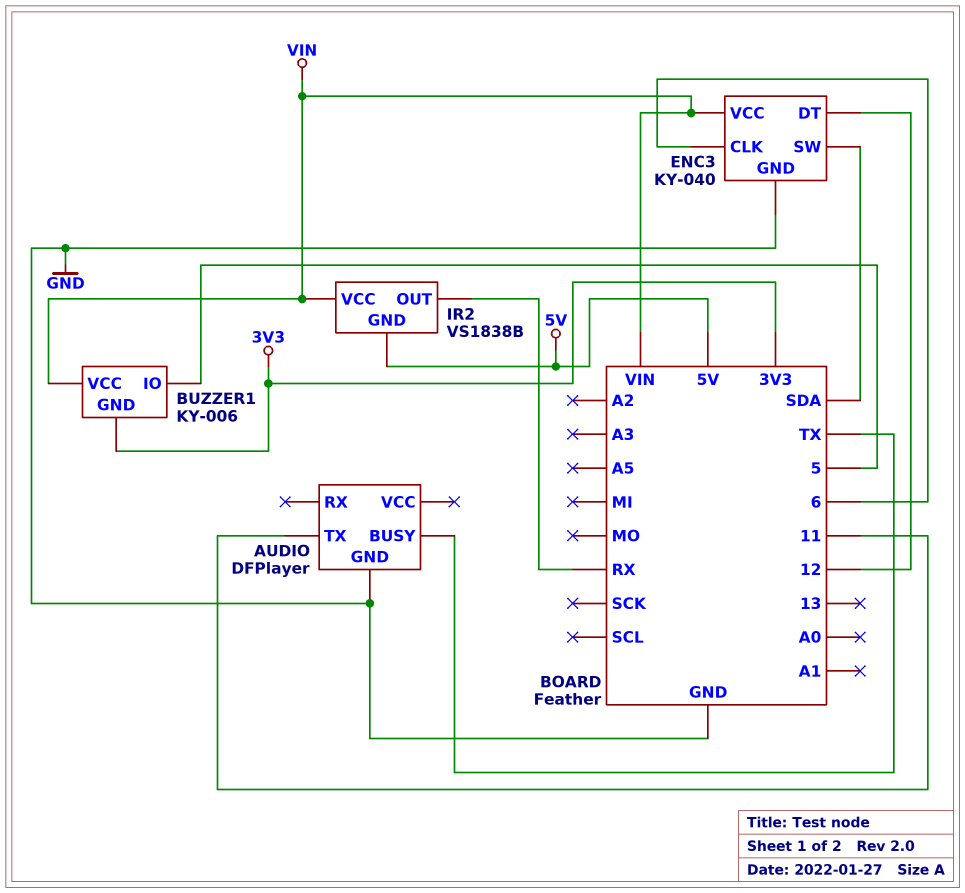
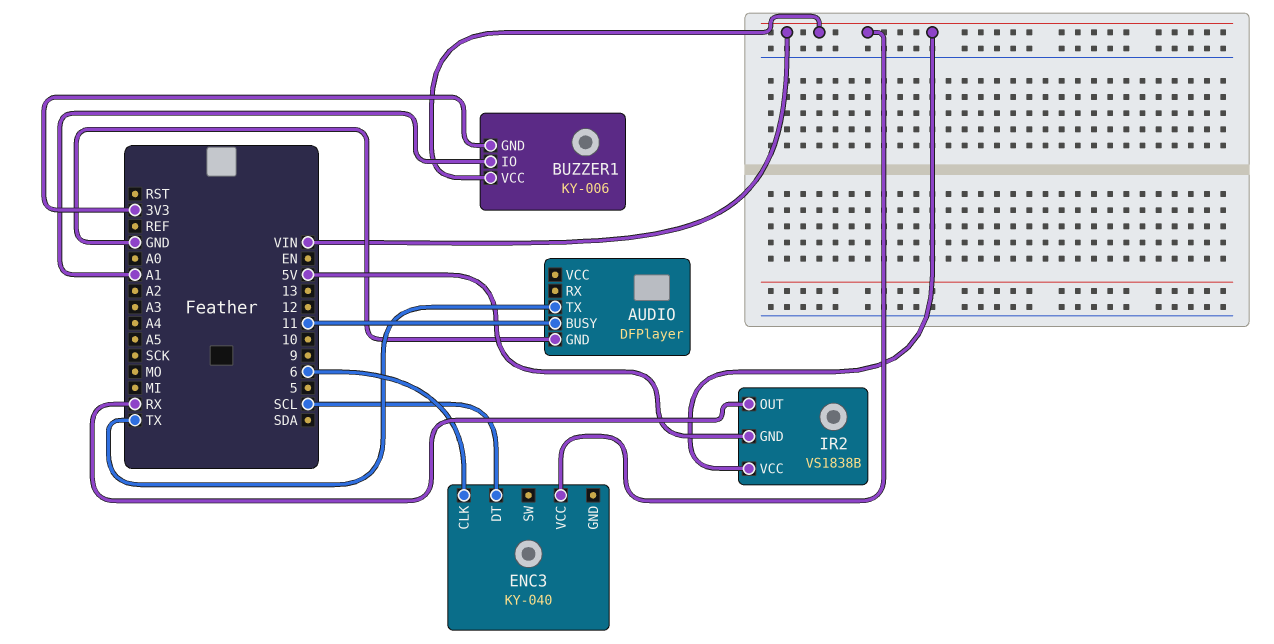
AUDIO pin BUSY: TX -> 11
AUDIO pin TX: 11 -> TX
BUZZER1 pin IO: 5 -> A1
ENC3 pin DT: 12 -> SCL
ENC3 pin GND: GND -> none
ENC3 pin SW: SDA -> none

